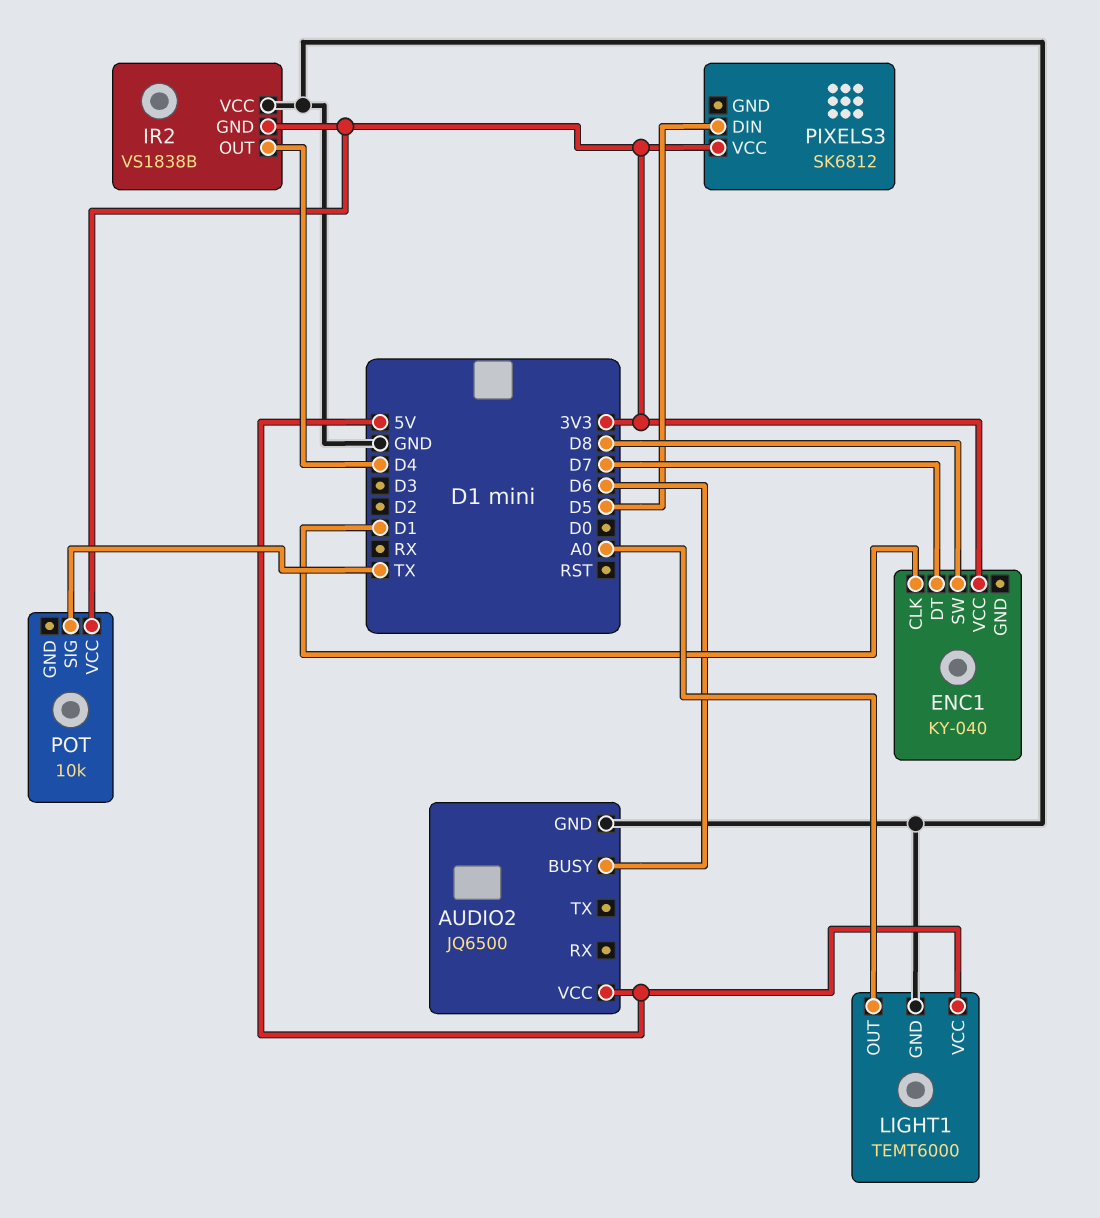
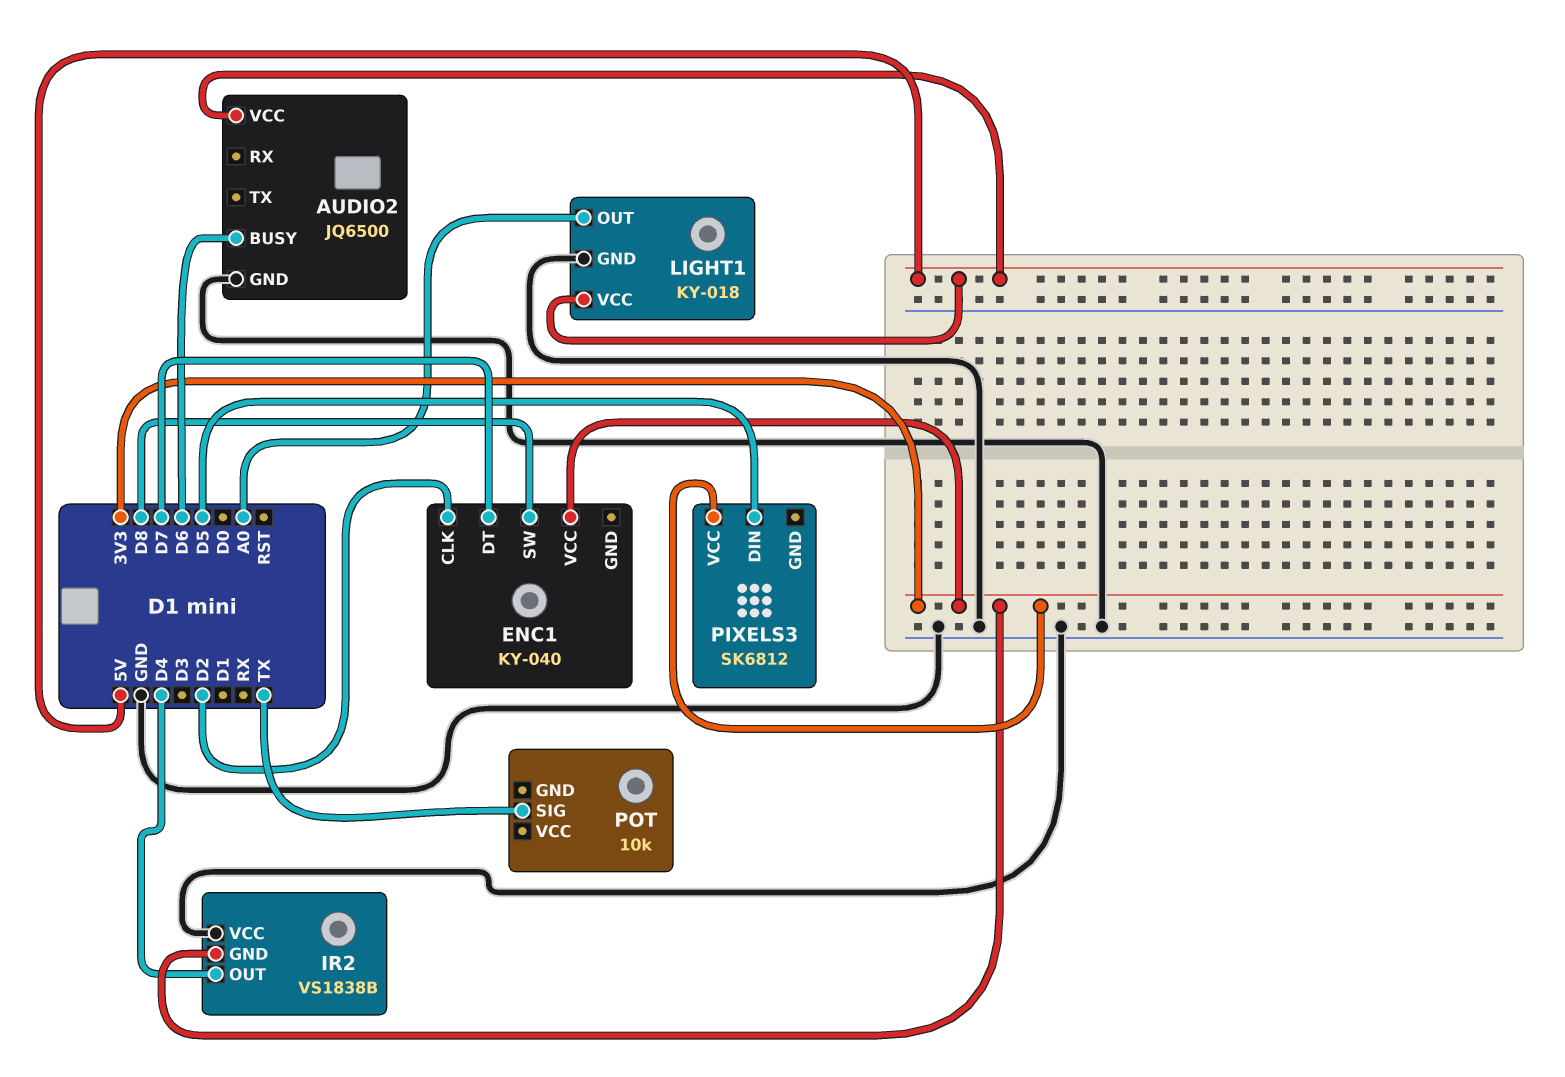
ENC1 pin CLK: D1 -> D2
LIGHT1: TEMT6000 -> KY-018
POT pin VCC: 3V3 -> none

